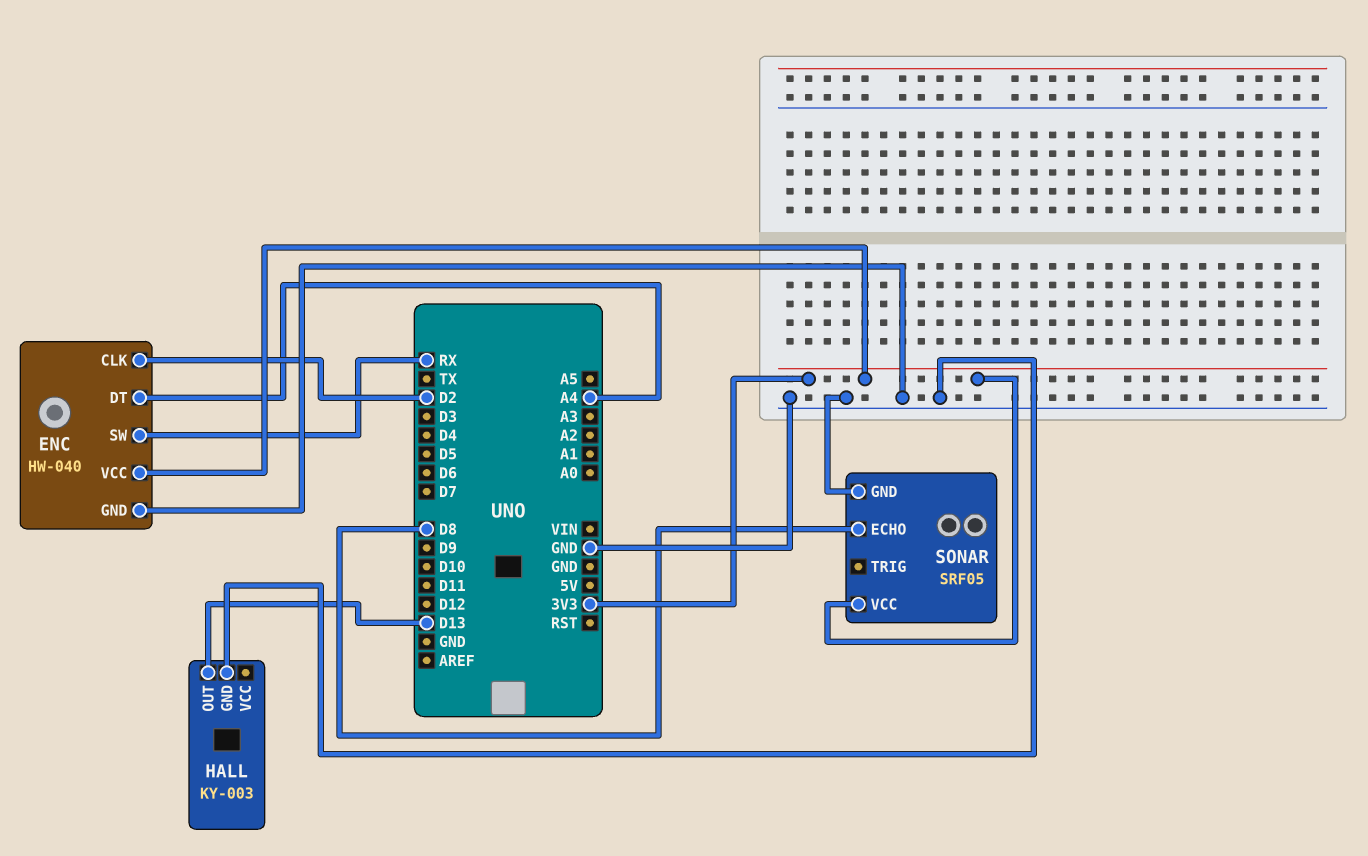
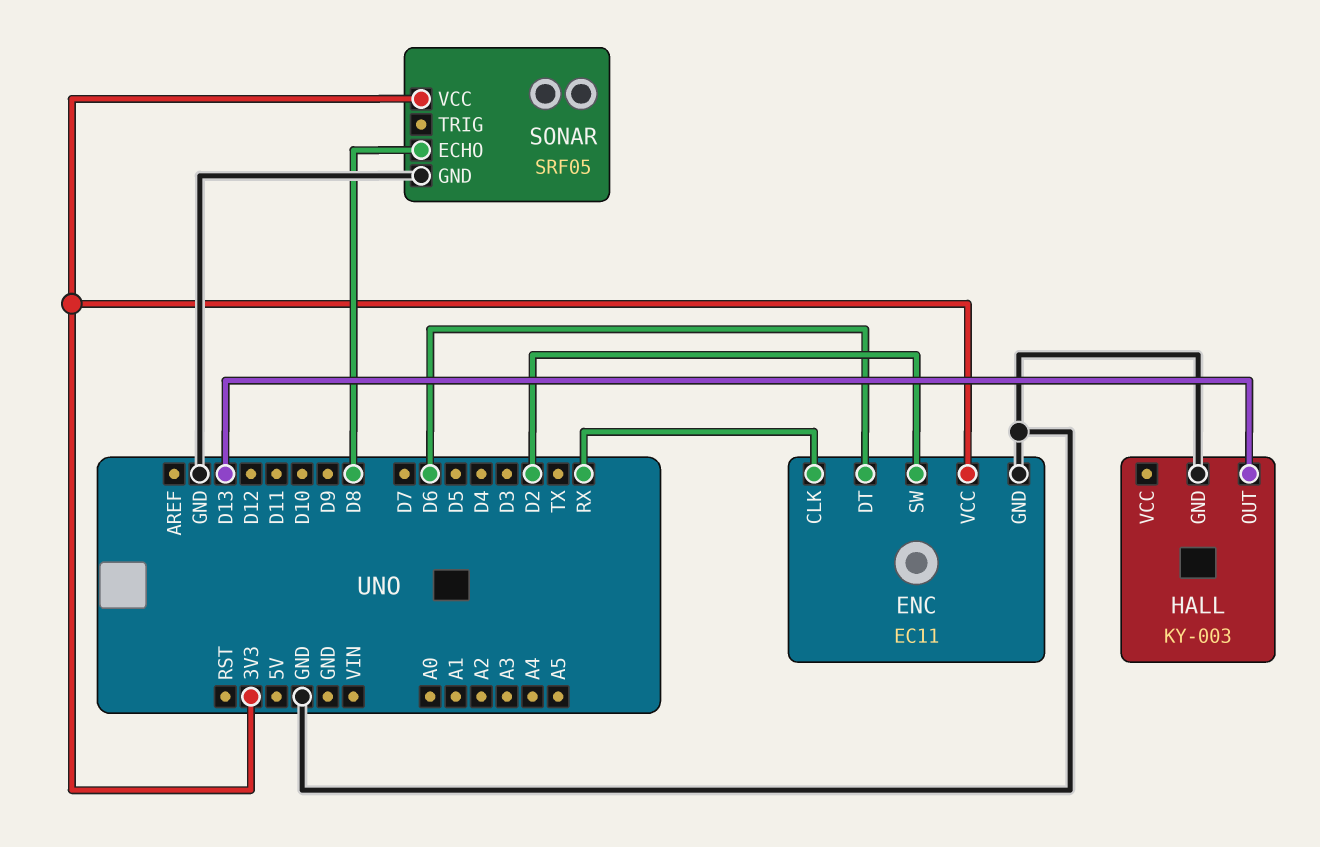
ENC: HW-040 -> EC11
ENC pin CLK: D2 -> RX
ENC pin DT: A4 -> D6
ENC pin SW: RX -> D2

